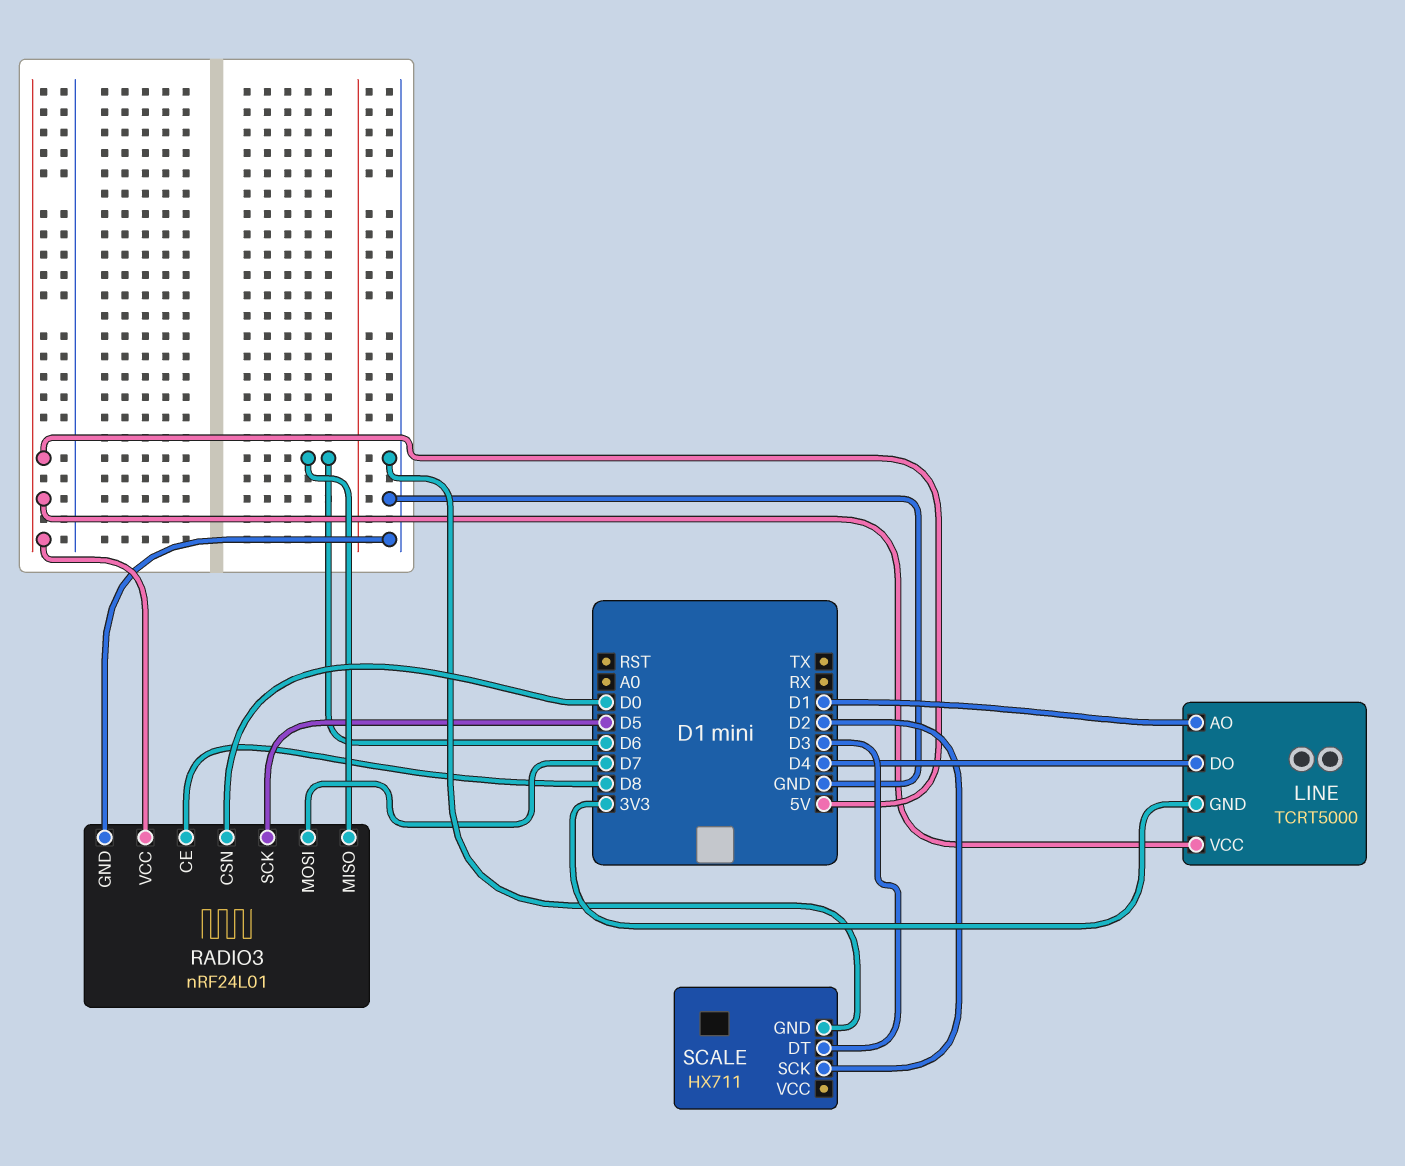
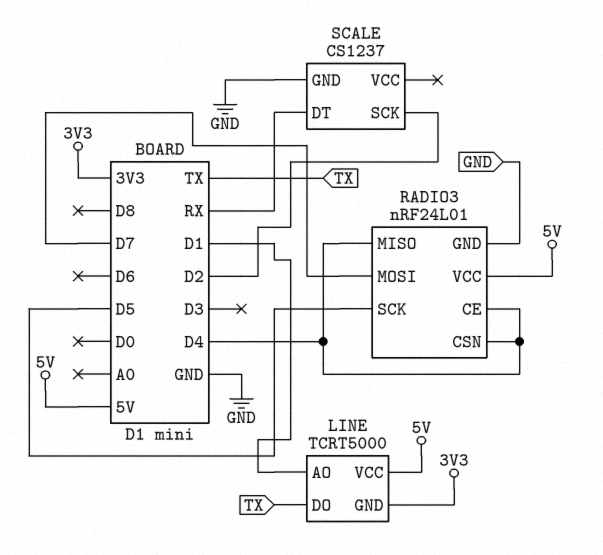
LINE pin DO: D4 -> TX
RADIO3 pin CE: D8 -> D4
RADIO3 pin CSN: D0 -> D4
RADIO3 pin MISO: D6 -> D4
SCALE: HX711 -> CS1237
SCALE pin DT: D3 -> RX

